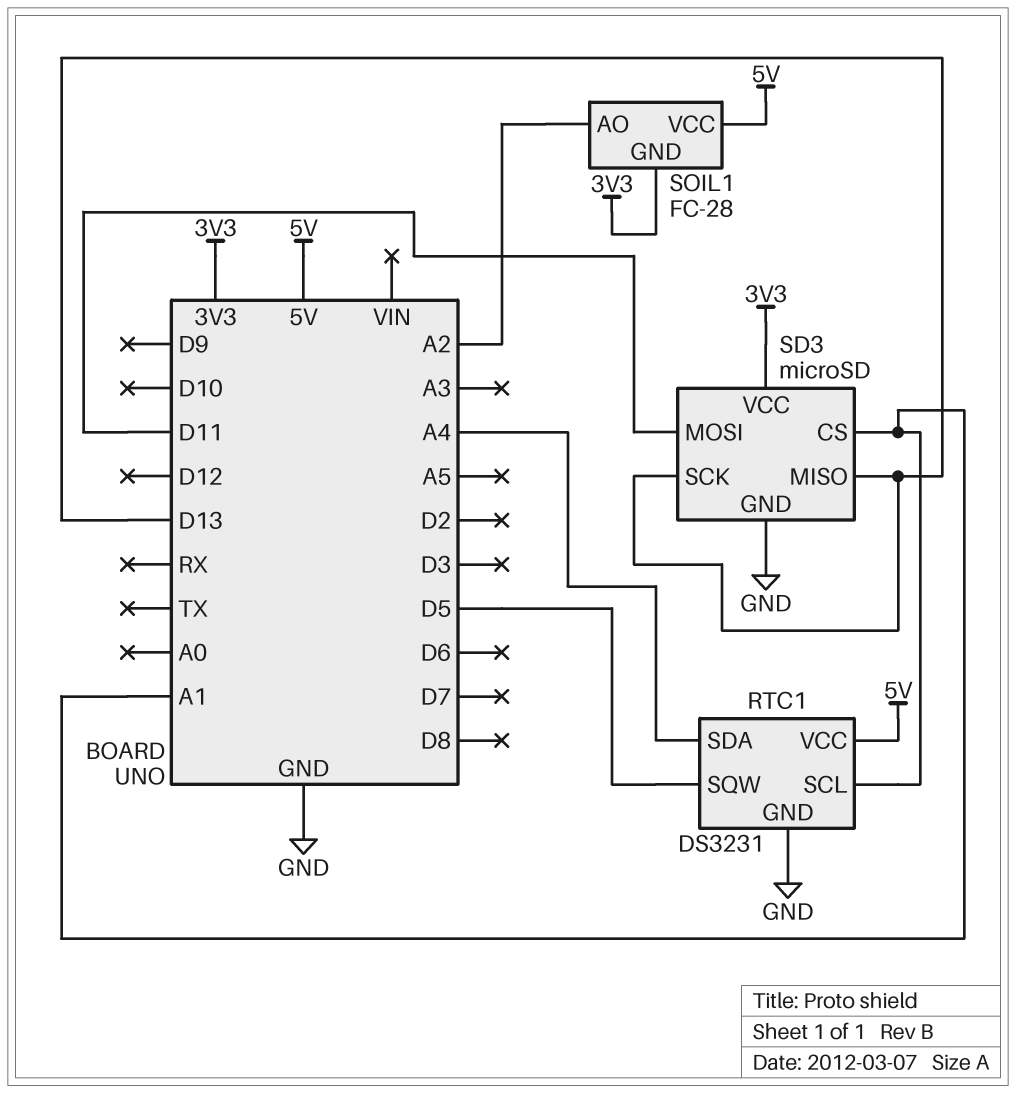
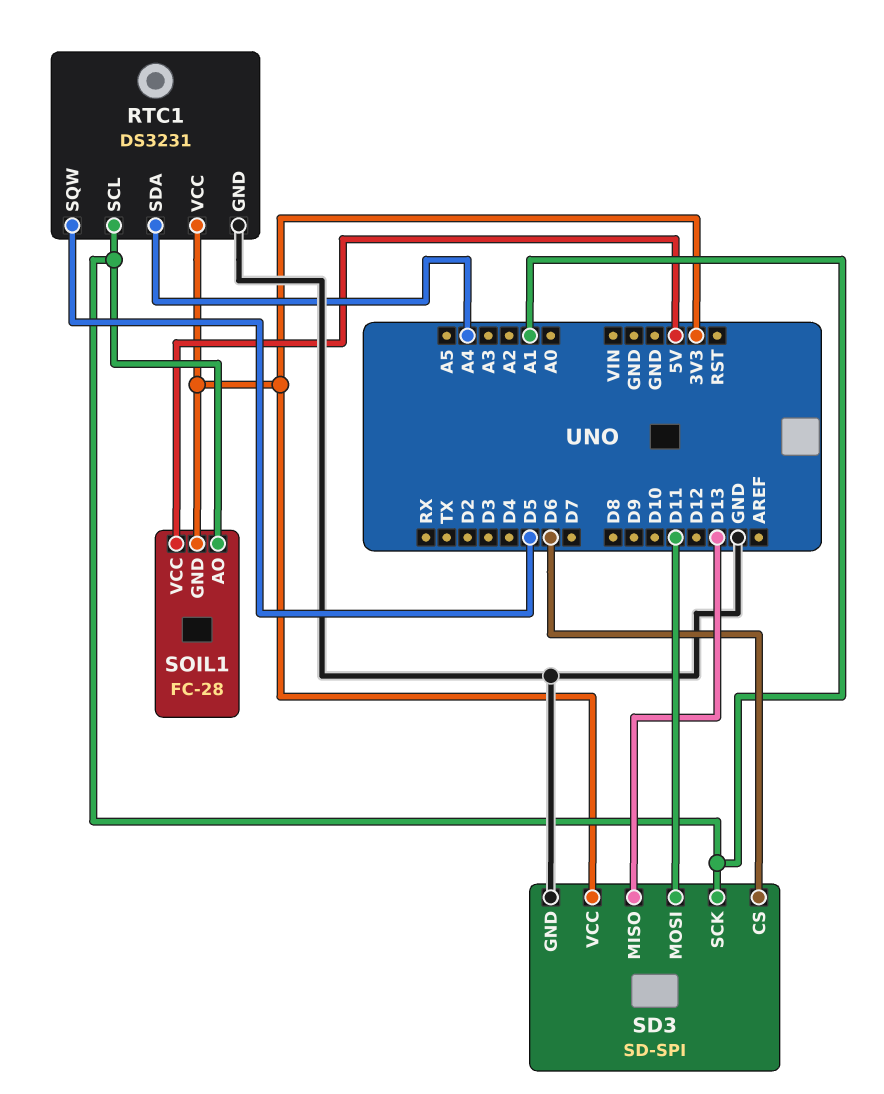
RTC1 pin VCC: 5V -> 3V3
SD3: microSD -> SD-SPI
SD3 pin CS: A1 -> D6
SD3 pin SCK: D13 -> A1
SOIL1 pin AO: A2 -> A1

